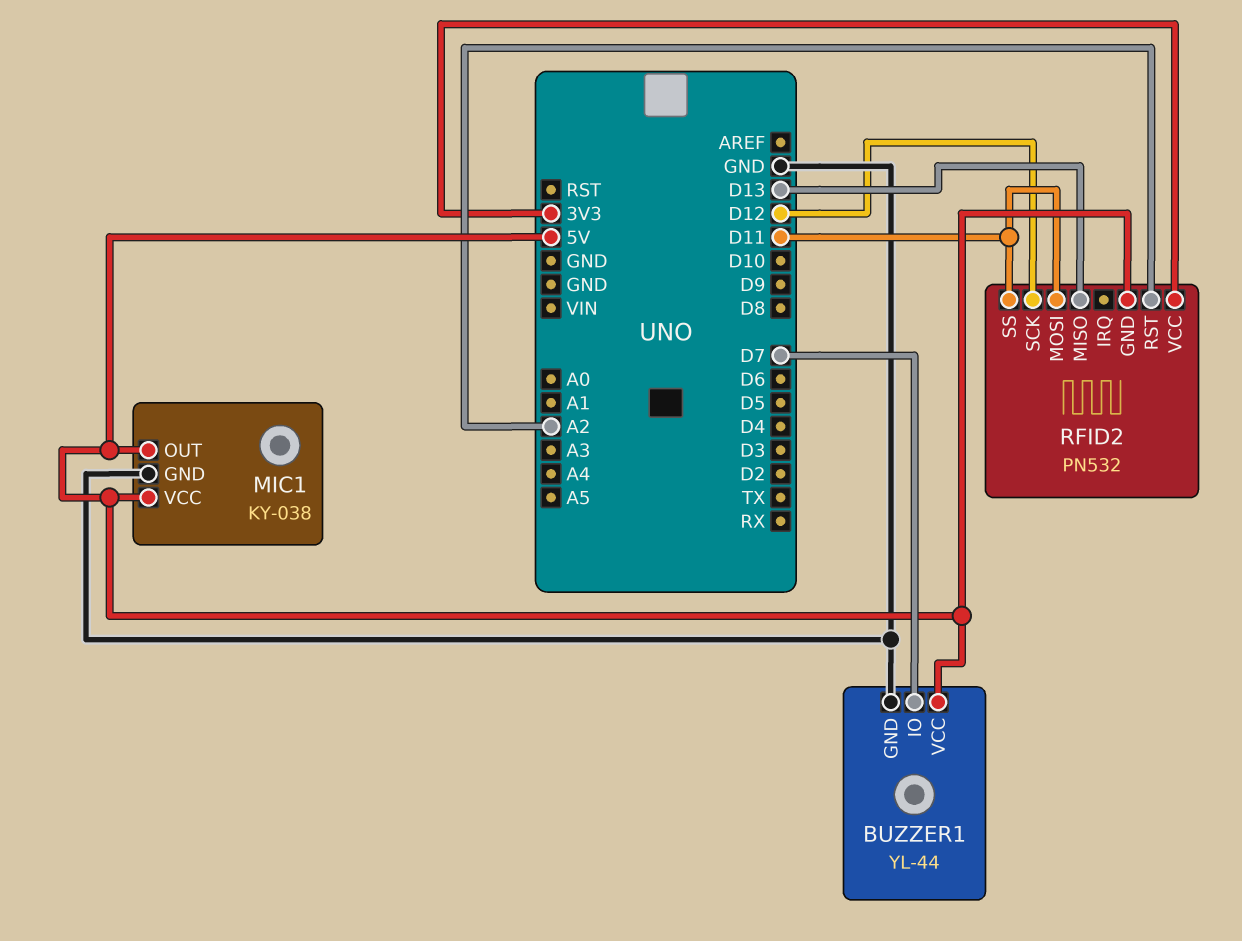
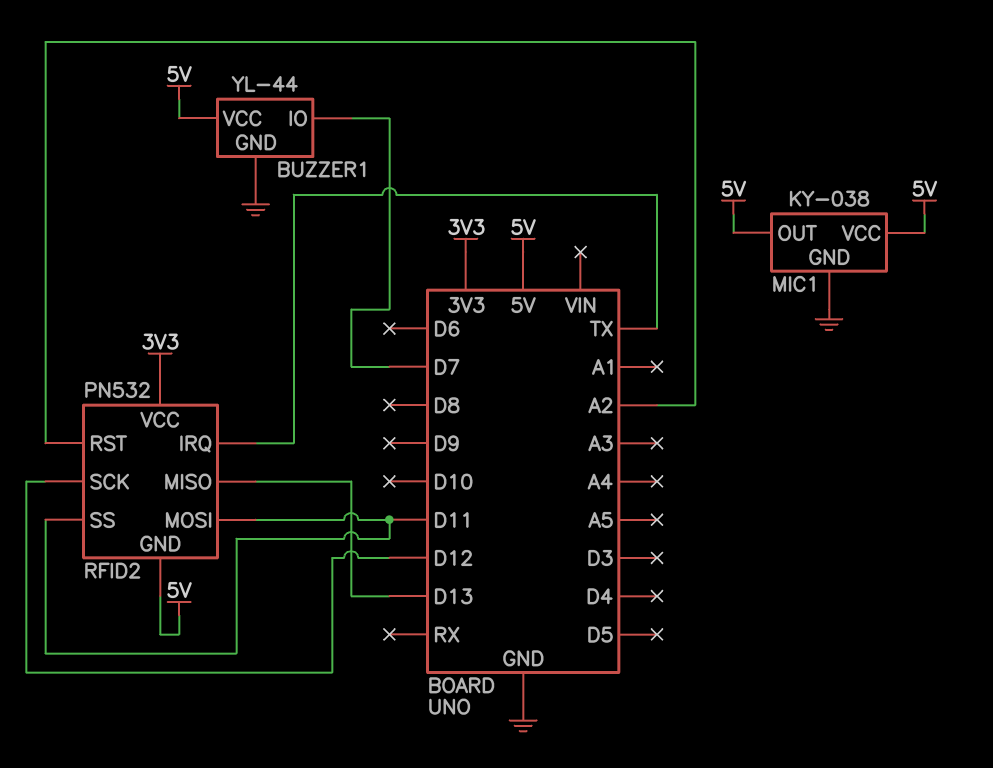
RFID2 pin IRQ: none -> TX

